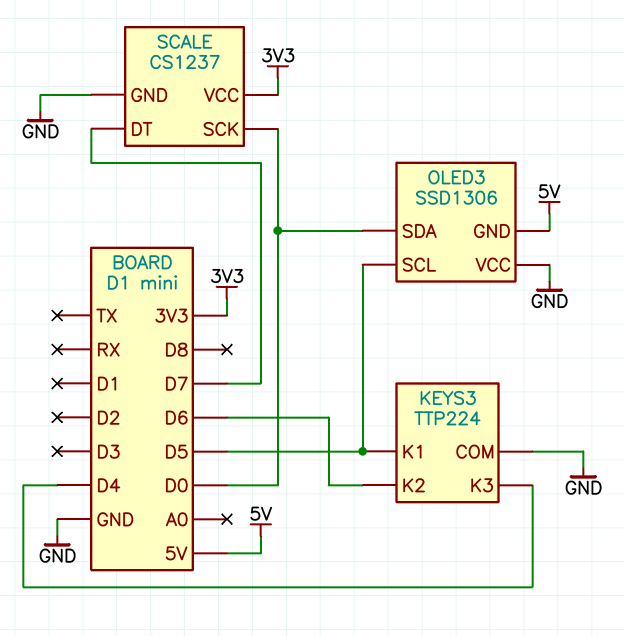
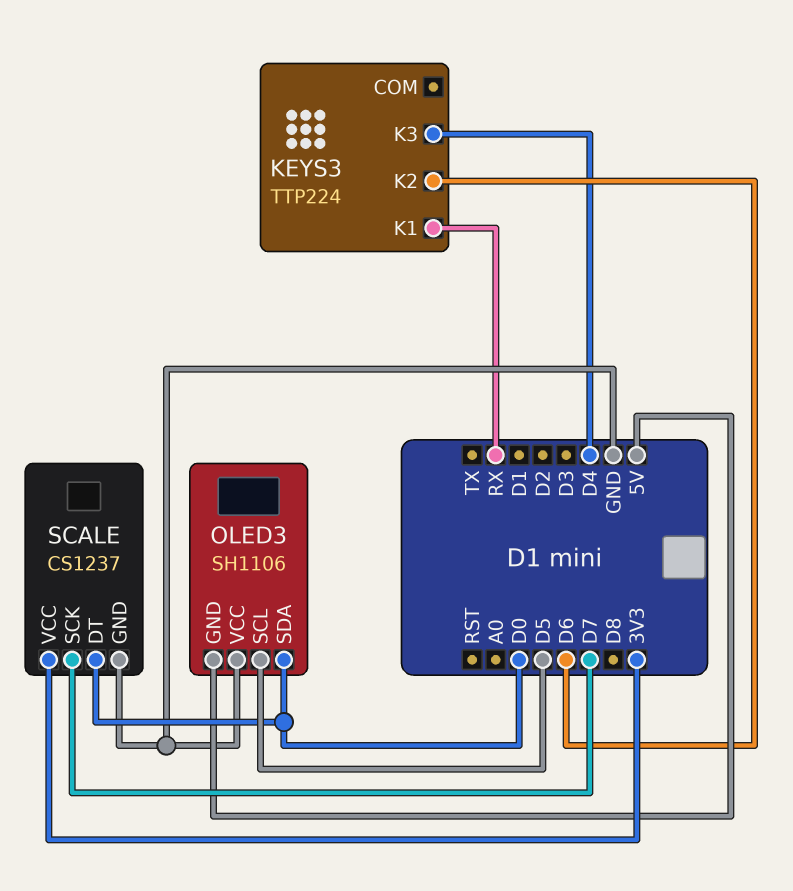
KEYS3 pin COM: GND -> none
KEYS3 pin K1: D5 -> RX
OLED3: SSD1306 -> SH1106
SCALE pin DT: D7 -> D0
SCALE pin SCK: D0 -> D7

